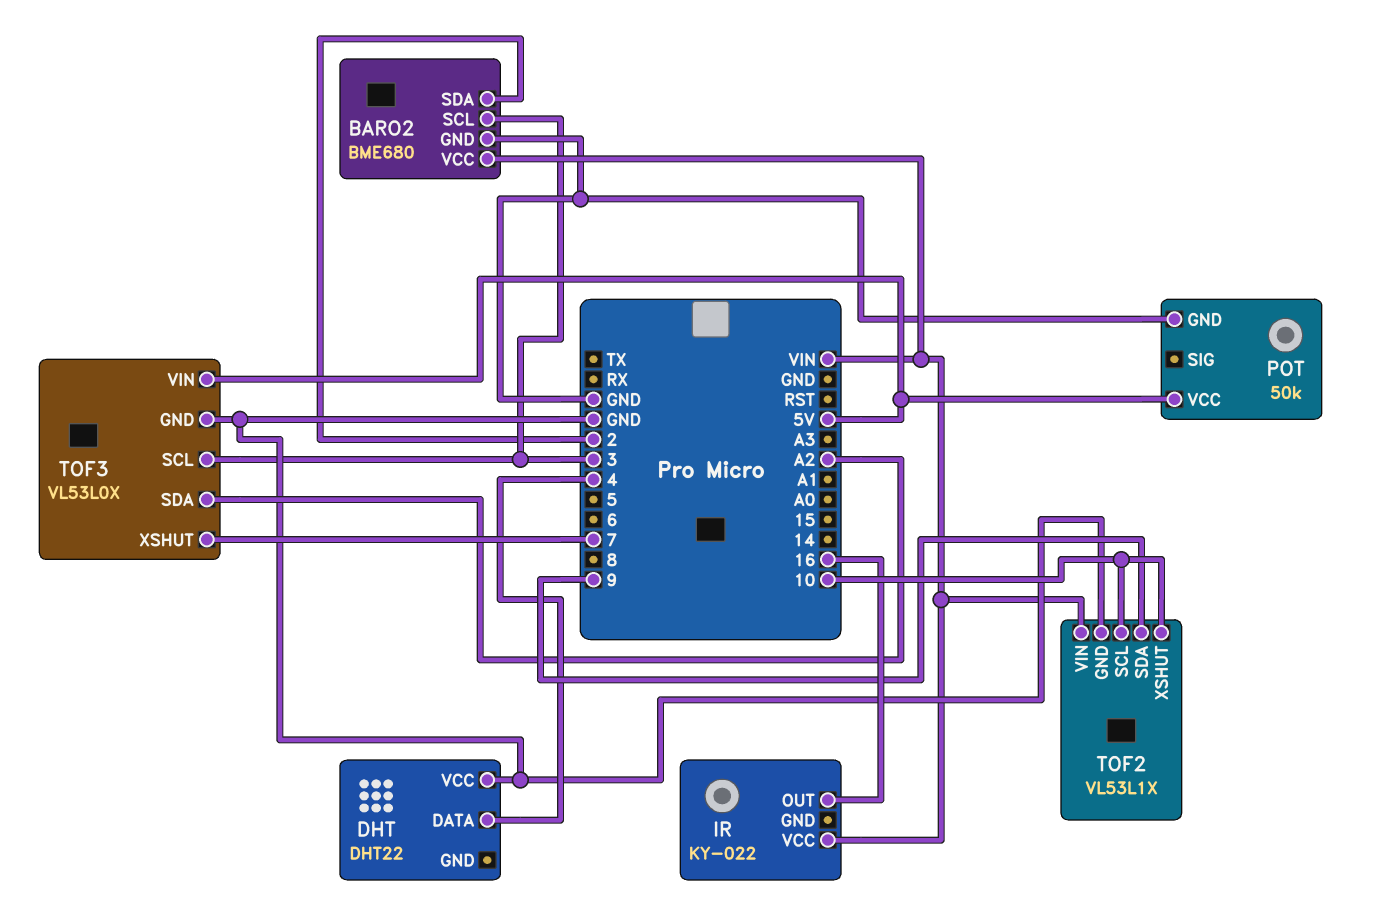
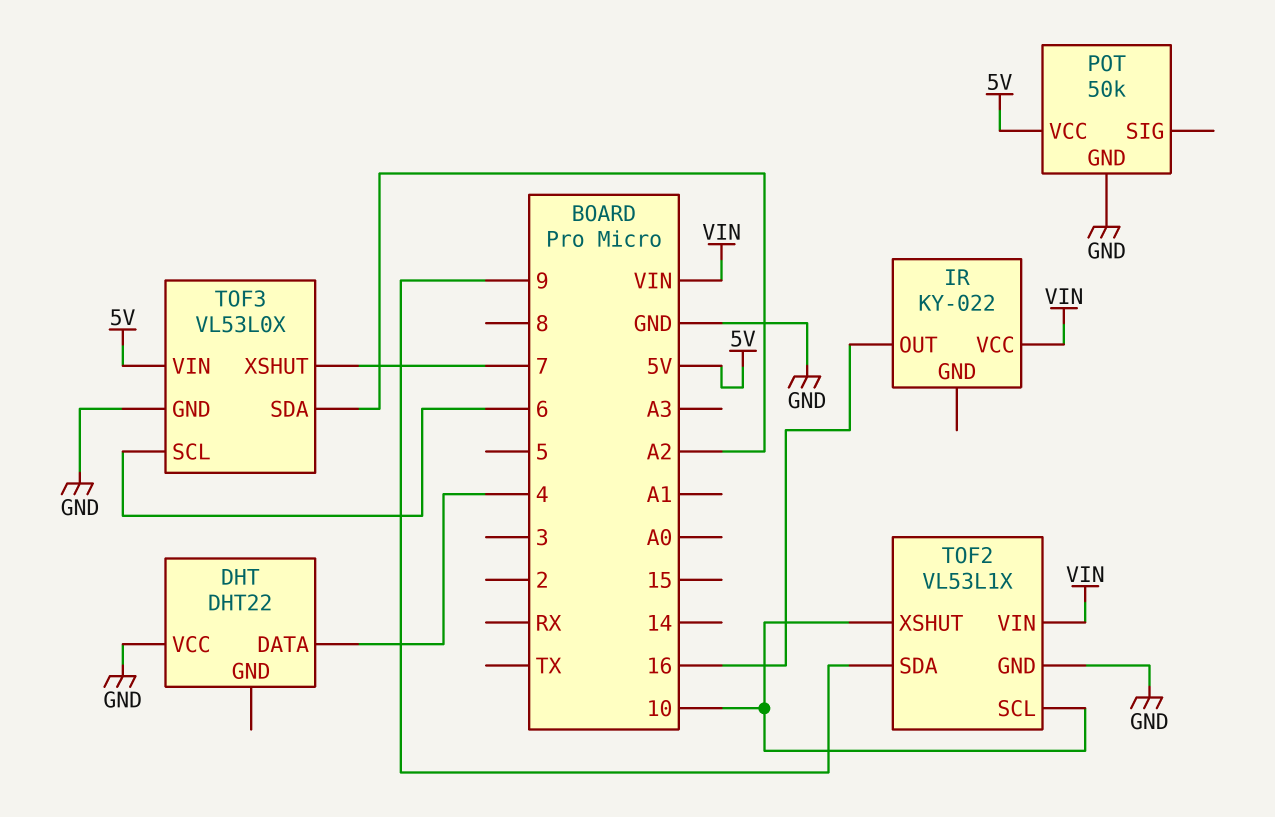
BARO2: BME680 -> none
BARO2 pin GND: GND -> none
BARO2 pin SCL: 3 -> none
BARO2 pin SDA: 2 -> none
BARO2 pin VCC: VIN -> none
TOF3 pin SCL: 3 -> 6

